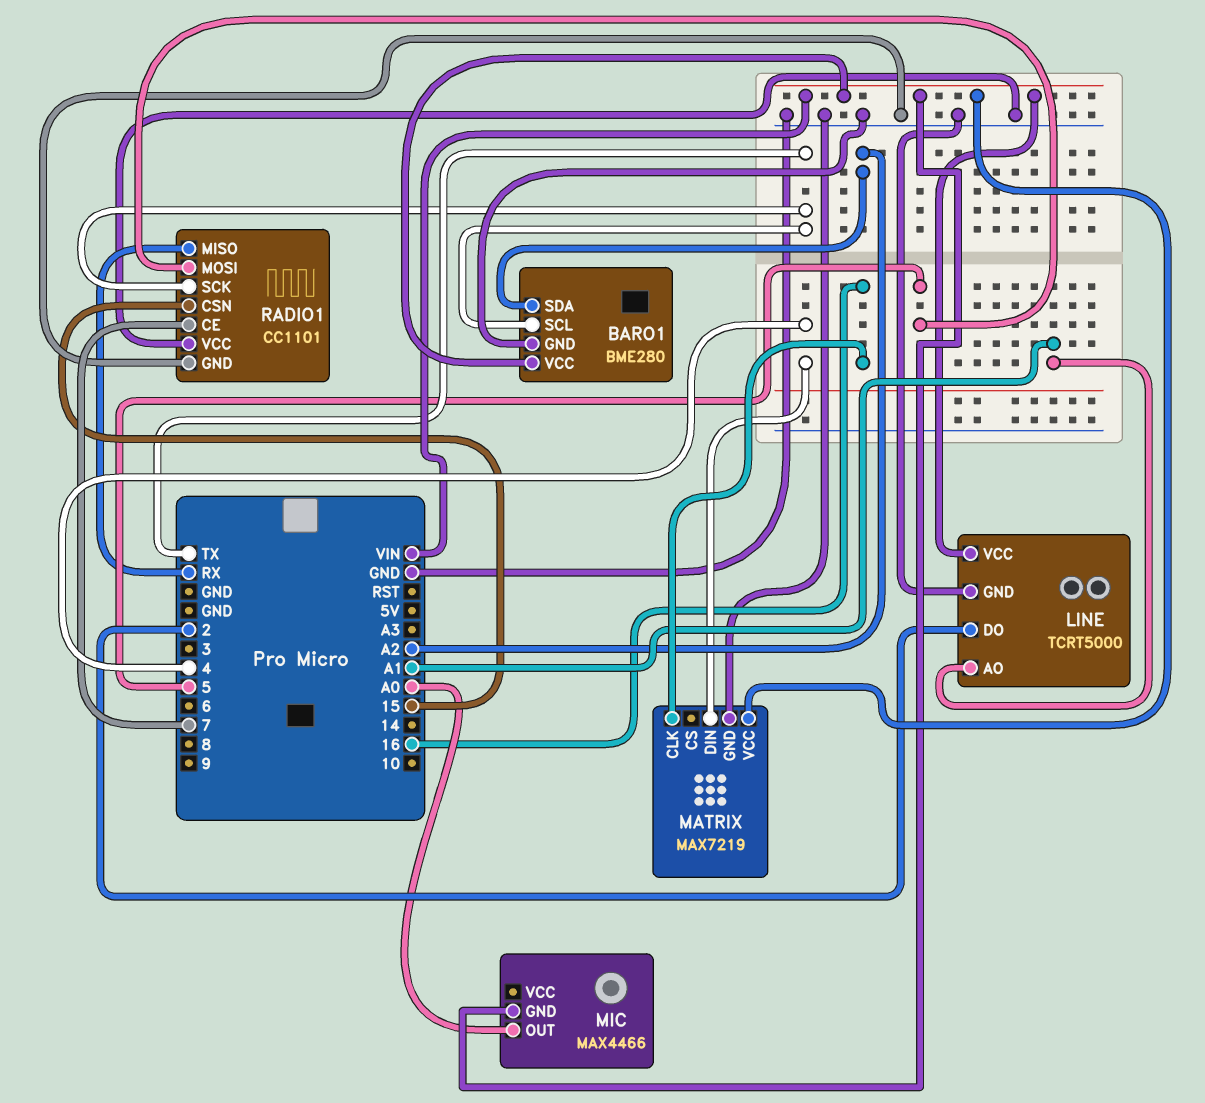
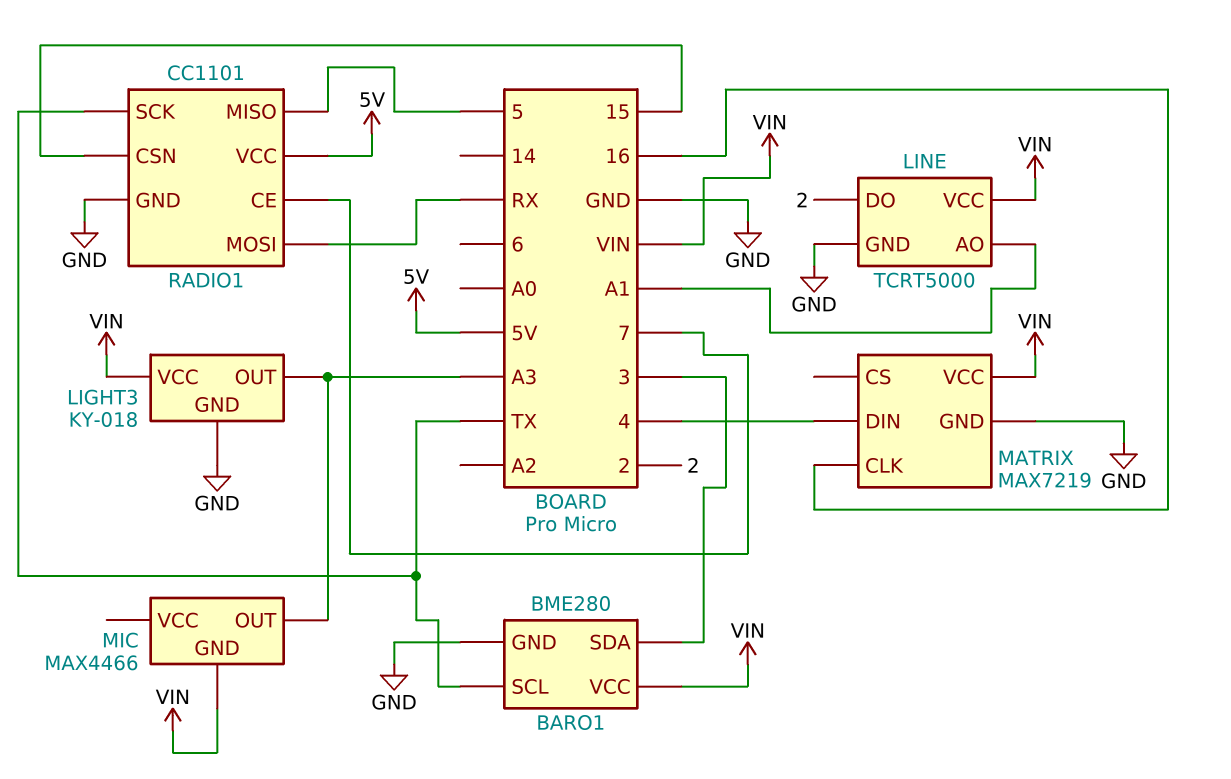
BARO1 pin SDA: A2 -> 3
LIGHT3: none -> KY-018
LIGHT3 pin GND: none -> GND
LIGHT3 pin OUT: none -> A3
LIGHT3 pin VCC: none -> VIN
MIC pin OUT: A0 -> A3
RADIO1 pin MISO: RX -> 5
RADIO1 pin MOSI: 5 -> RX
RADIO1 pin VCC: GND -> 5V

